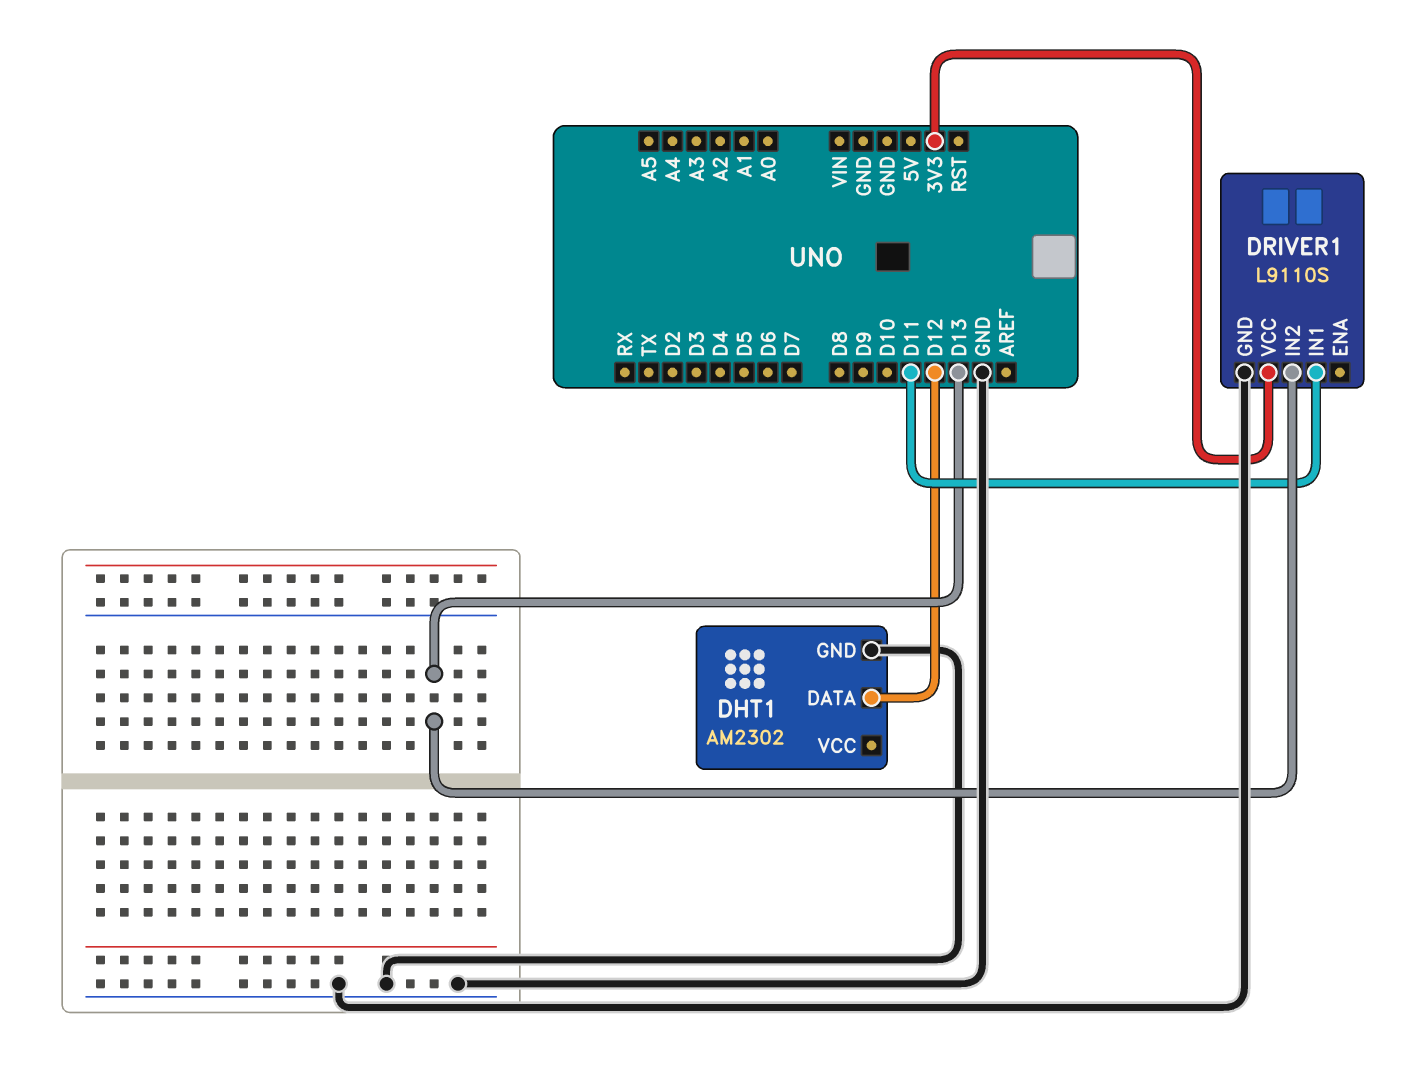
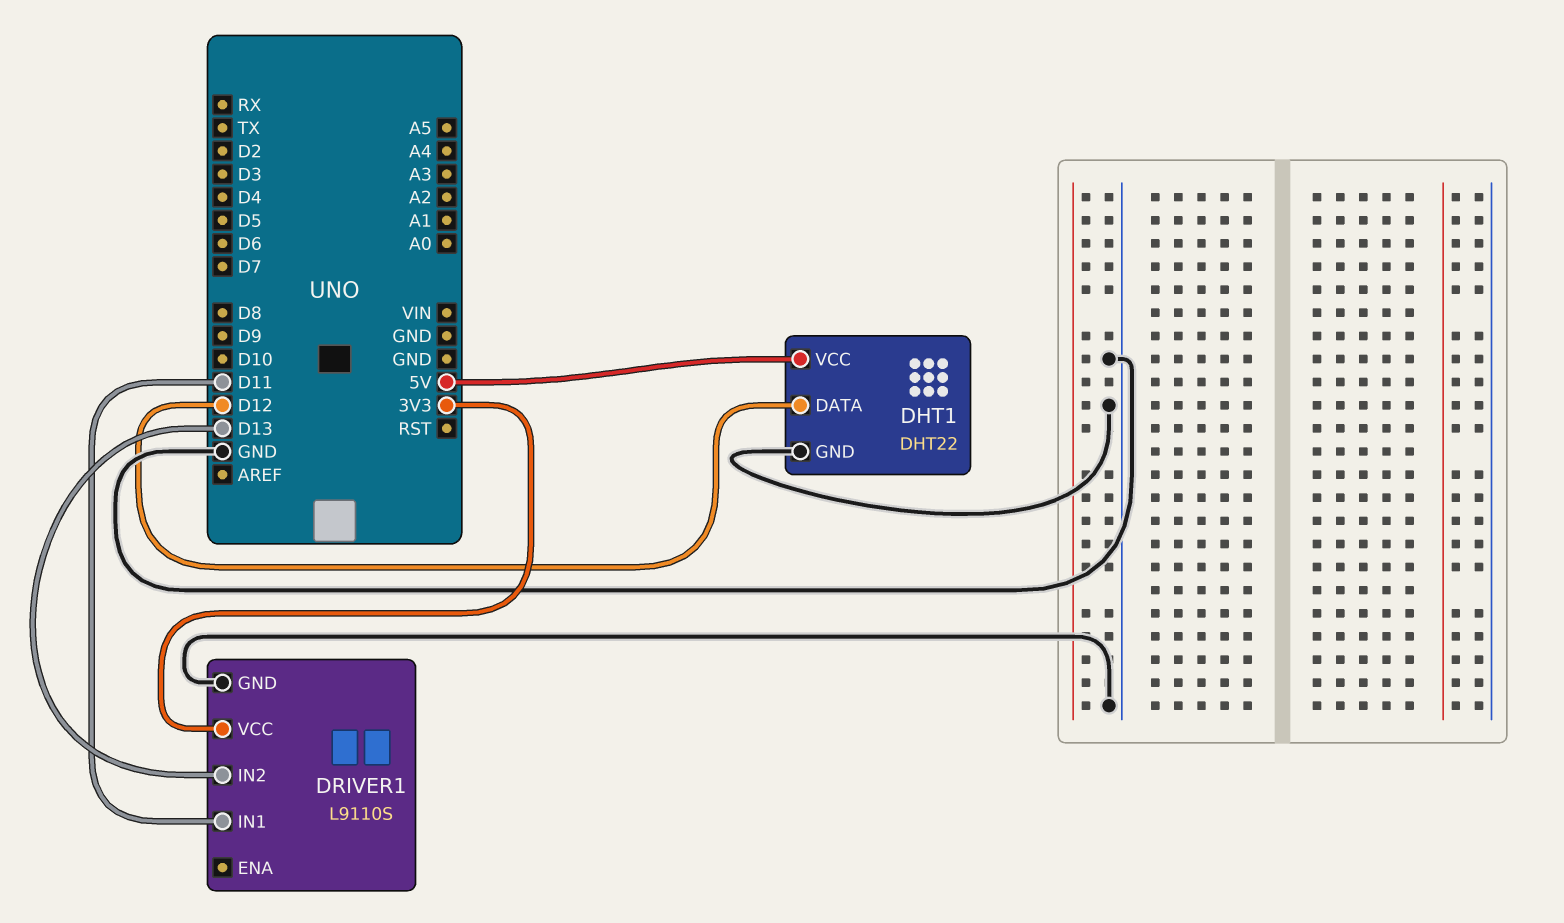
DHT1: AM2302 -> DHT22
DHT1 pin VCC: none -> 5V

